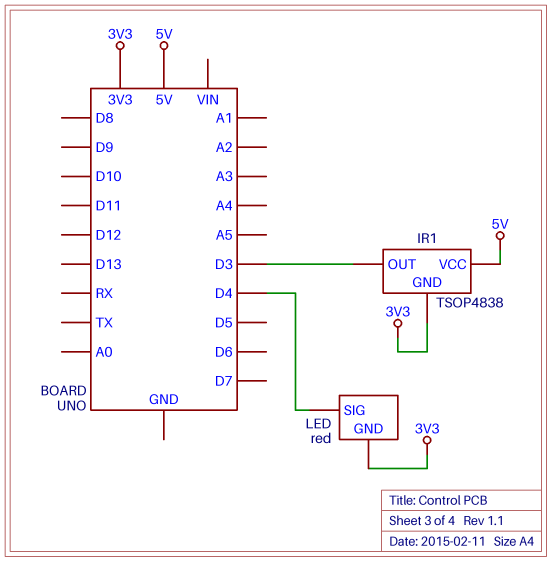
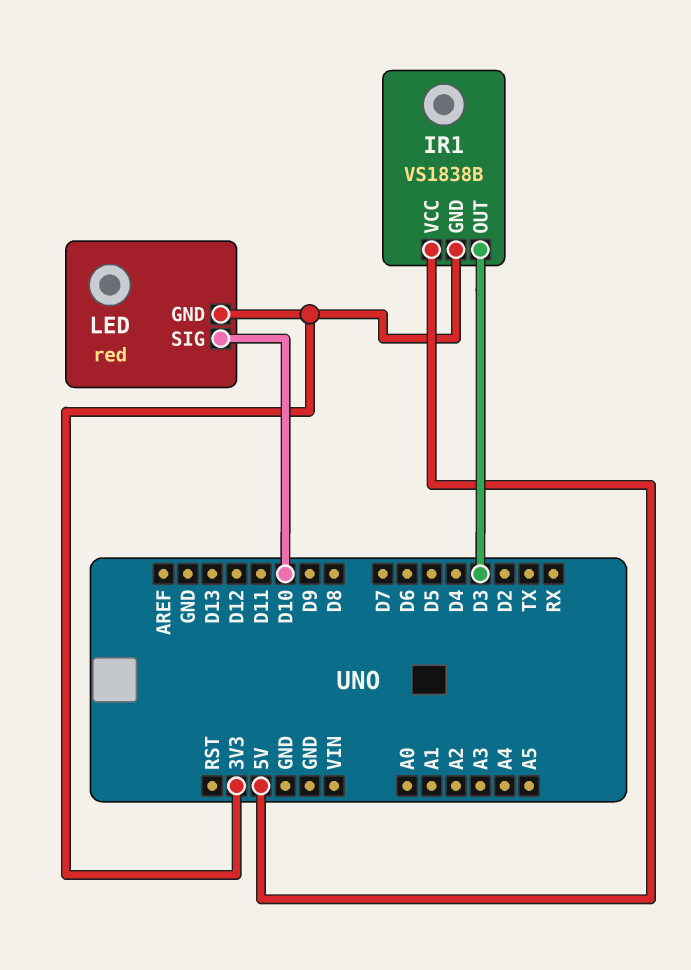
IR1: TSOP4838 -> VS1838B
LED pin SIG: D4 -> D10

